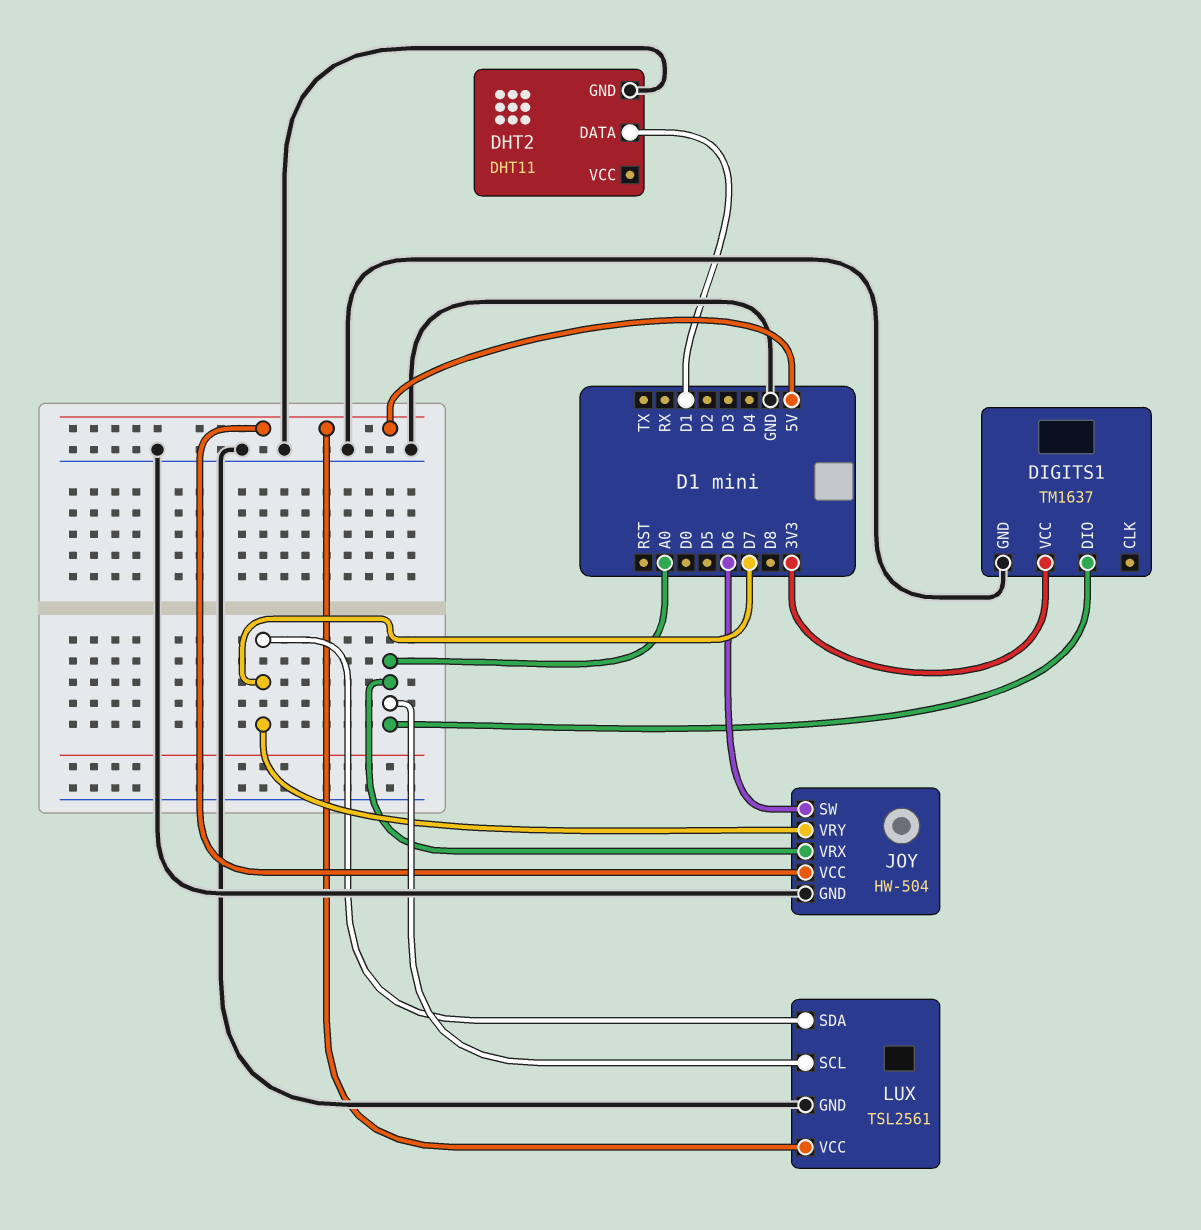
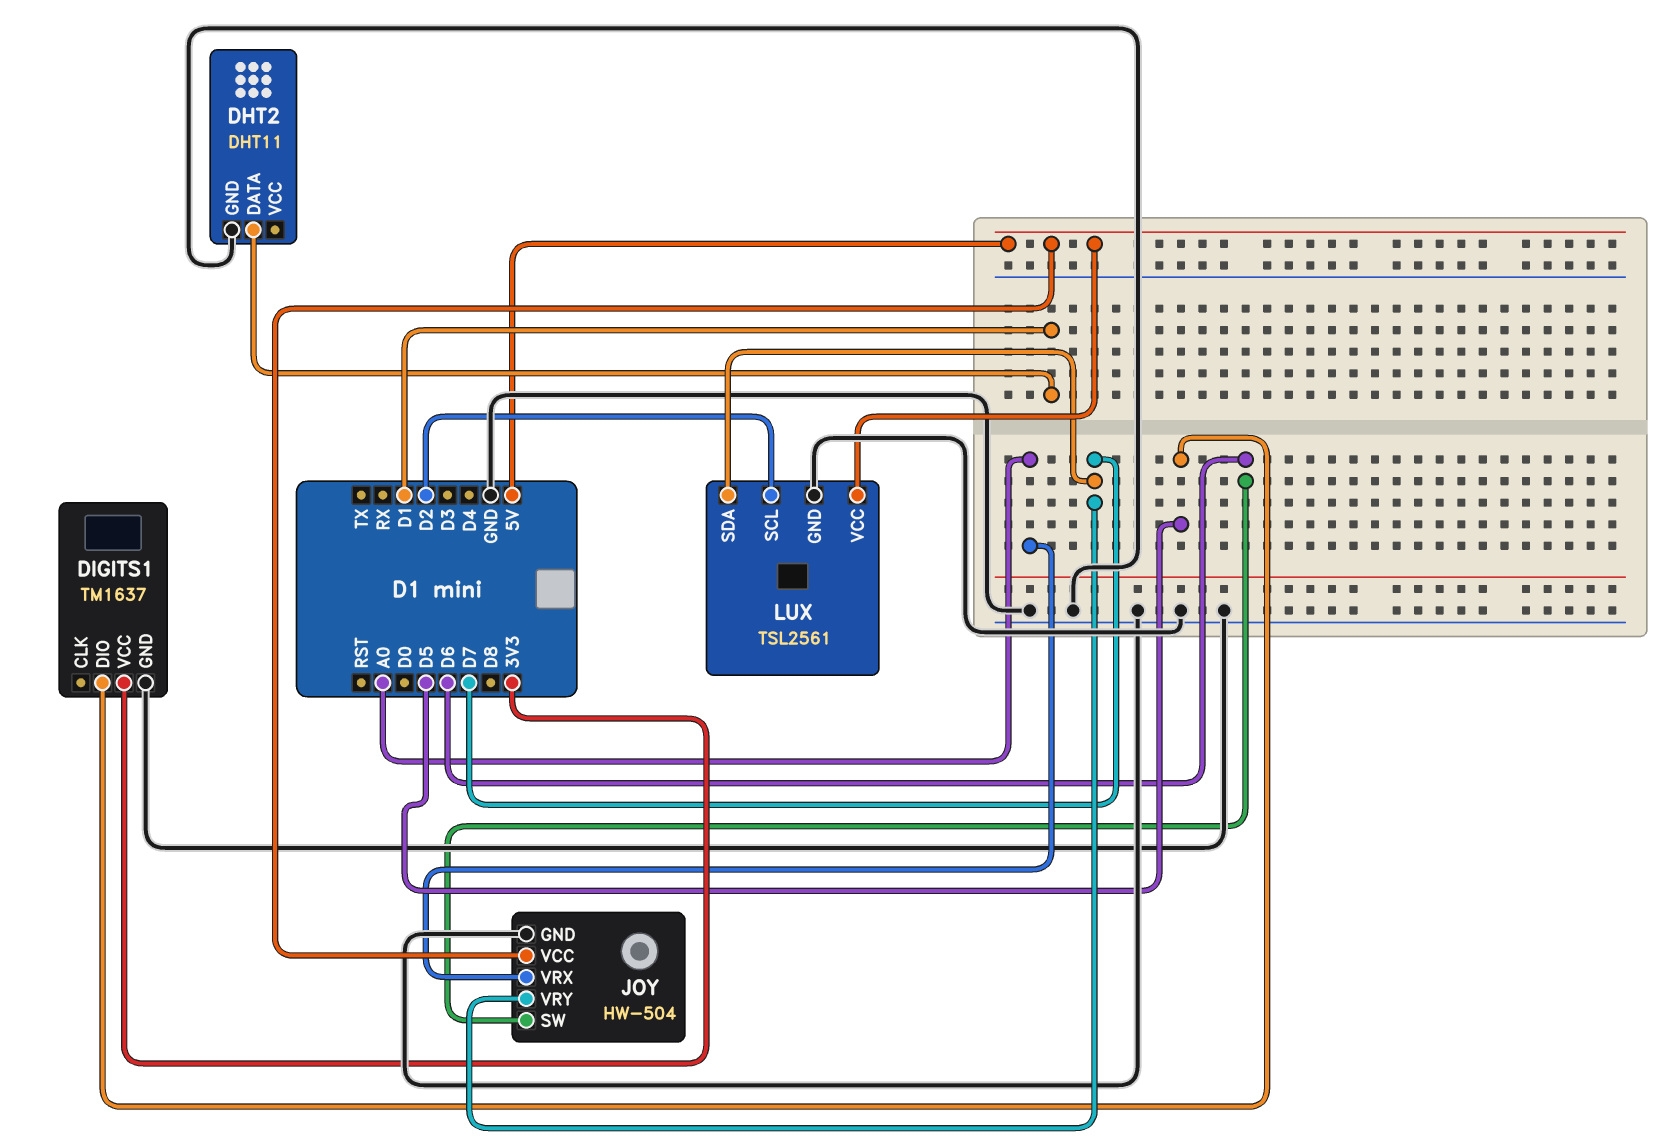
DIGITS1 pin DIO: A0 -> D5
LUX pin SCL: A0 -> D2

